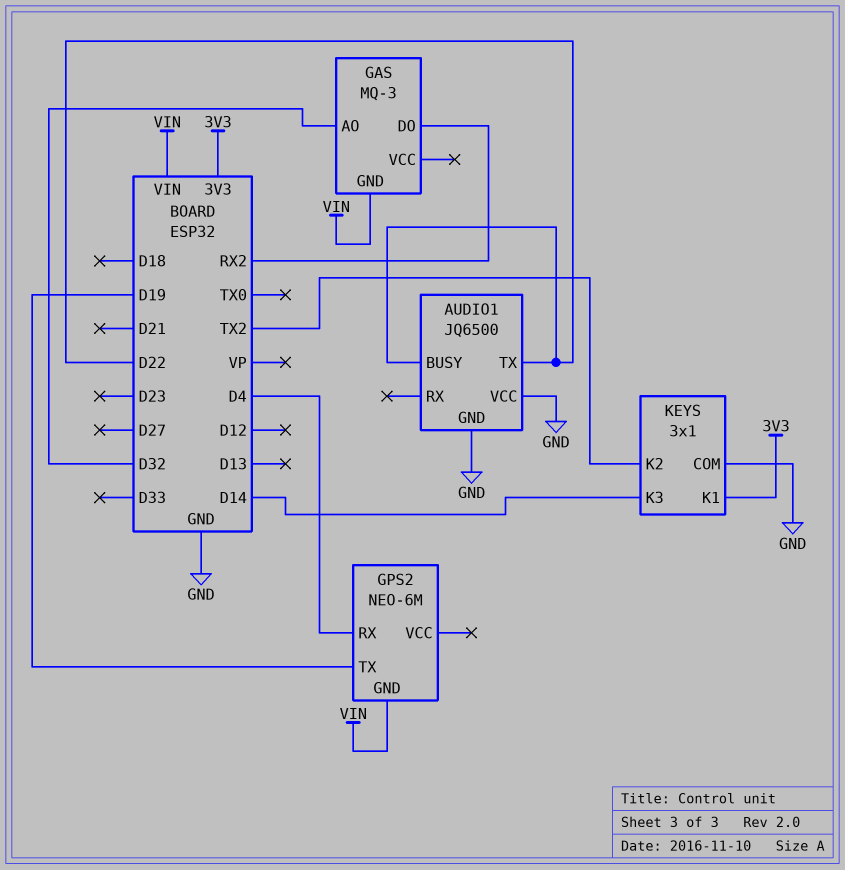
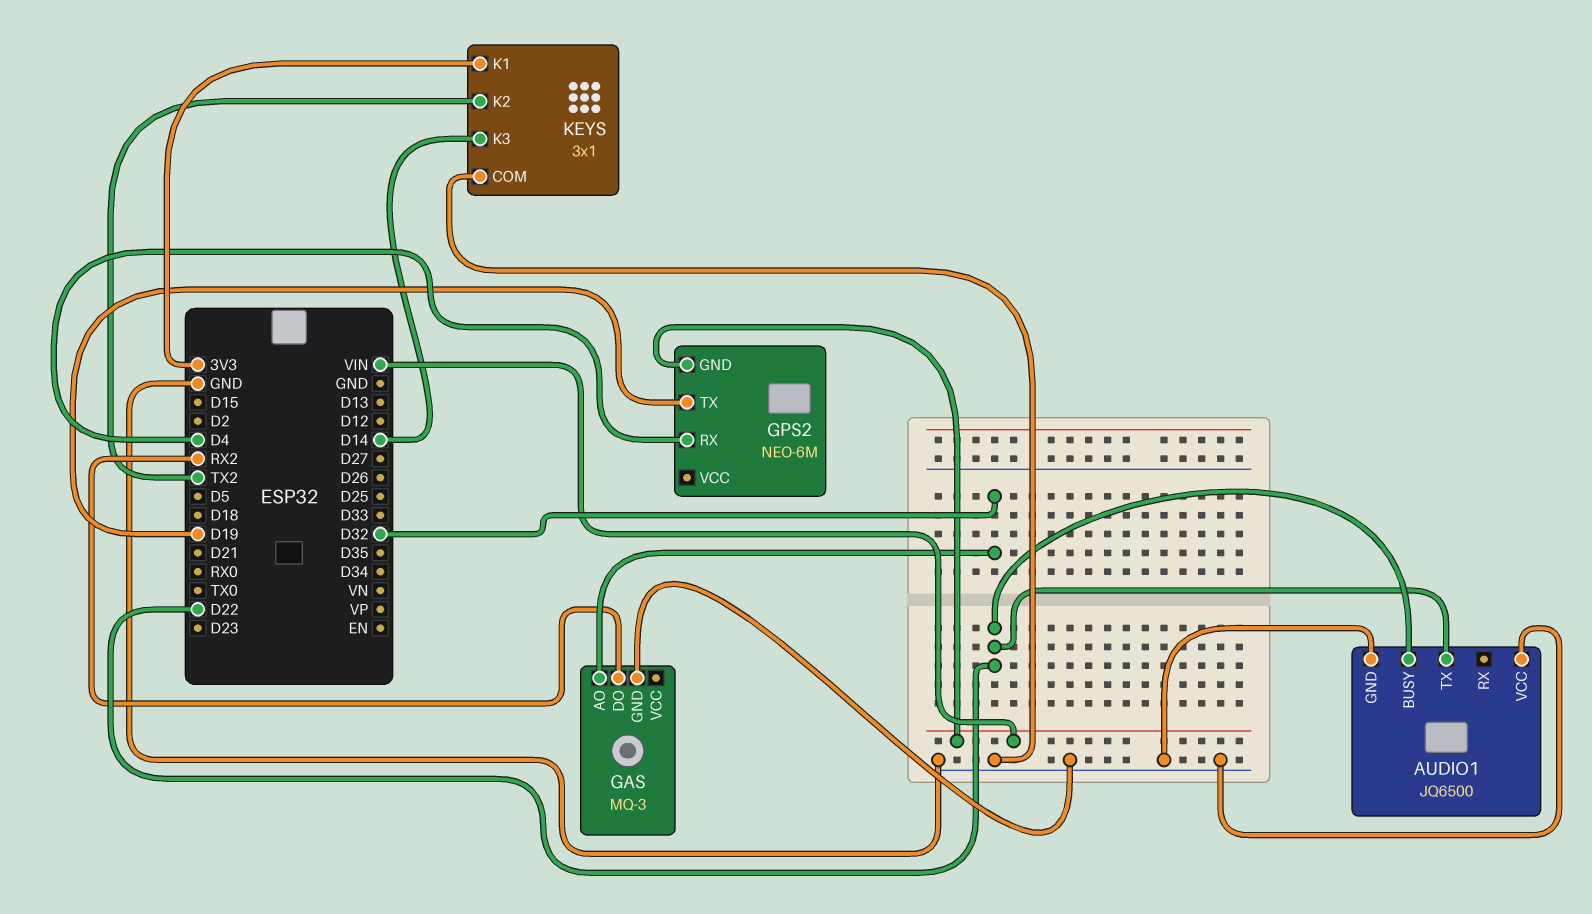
GAS pin GND: VIN -> GND

